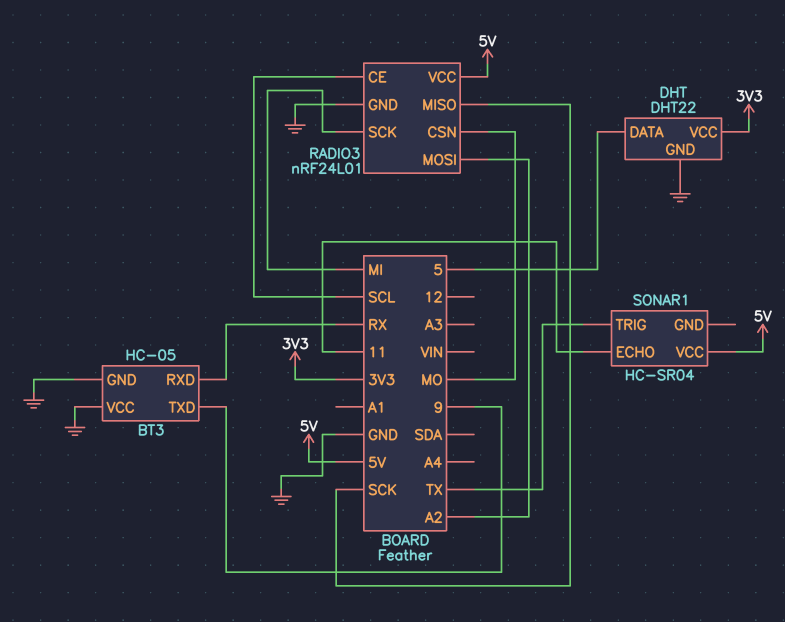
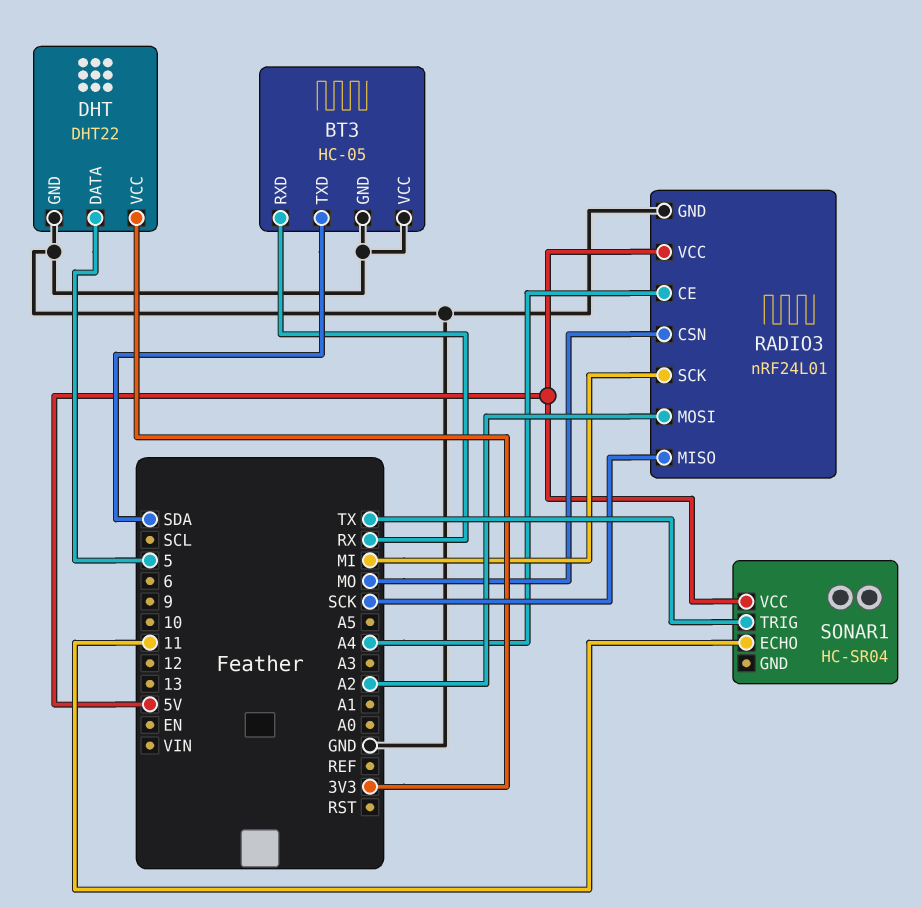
BT3 pin TXD: 9 -> SDA
RADIO3 pin CE: SCL -> A4

